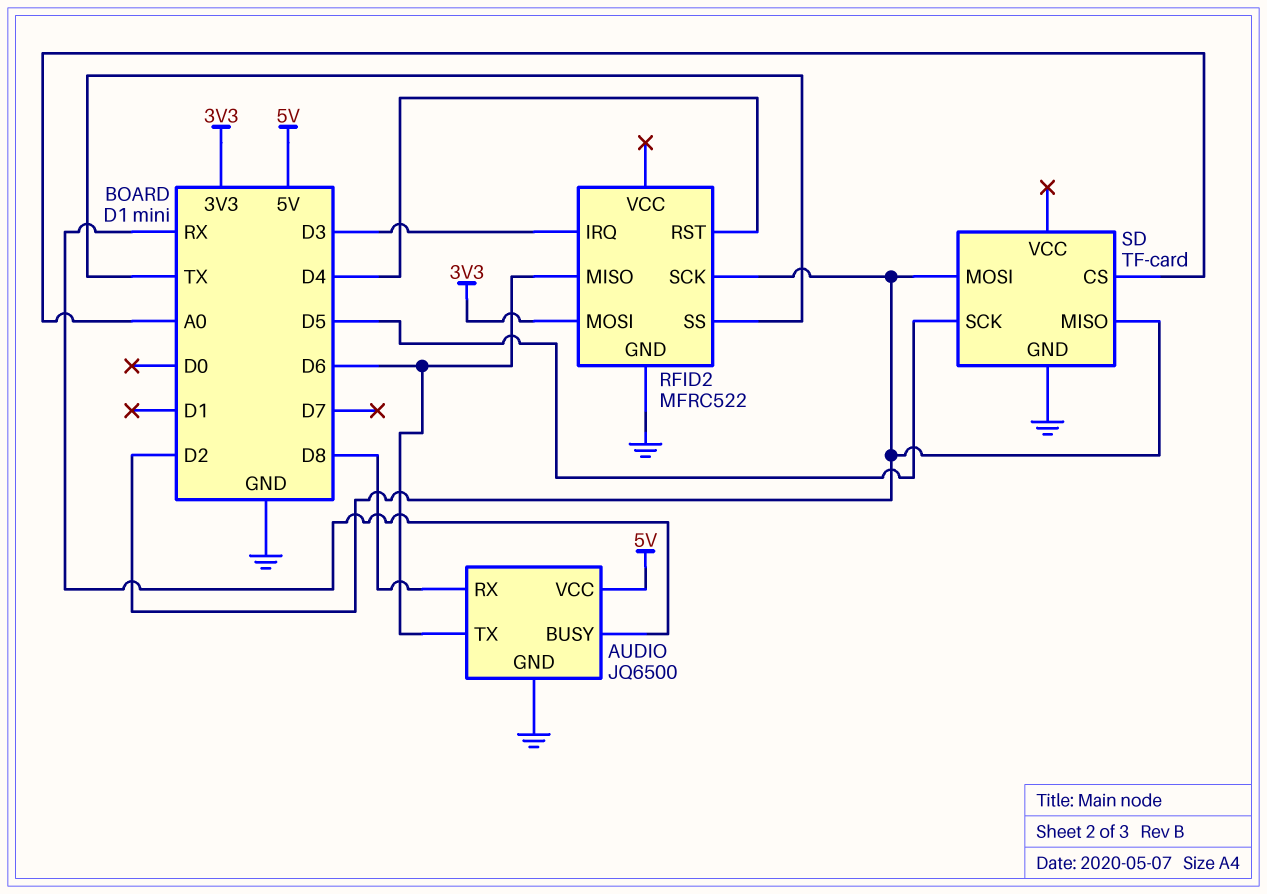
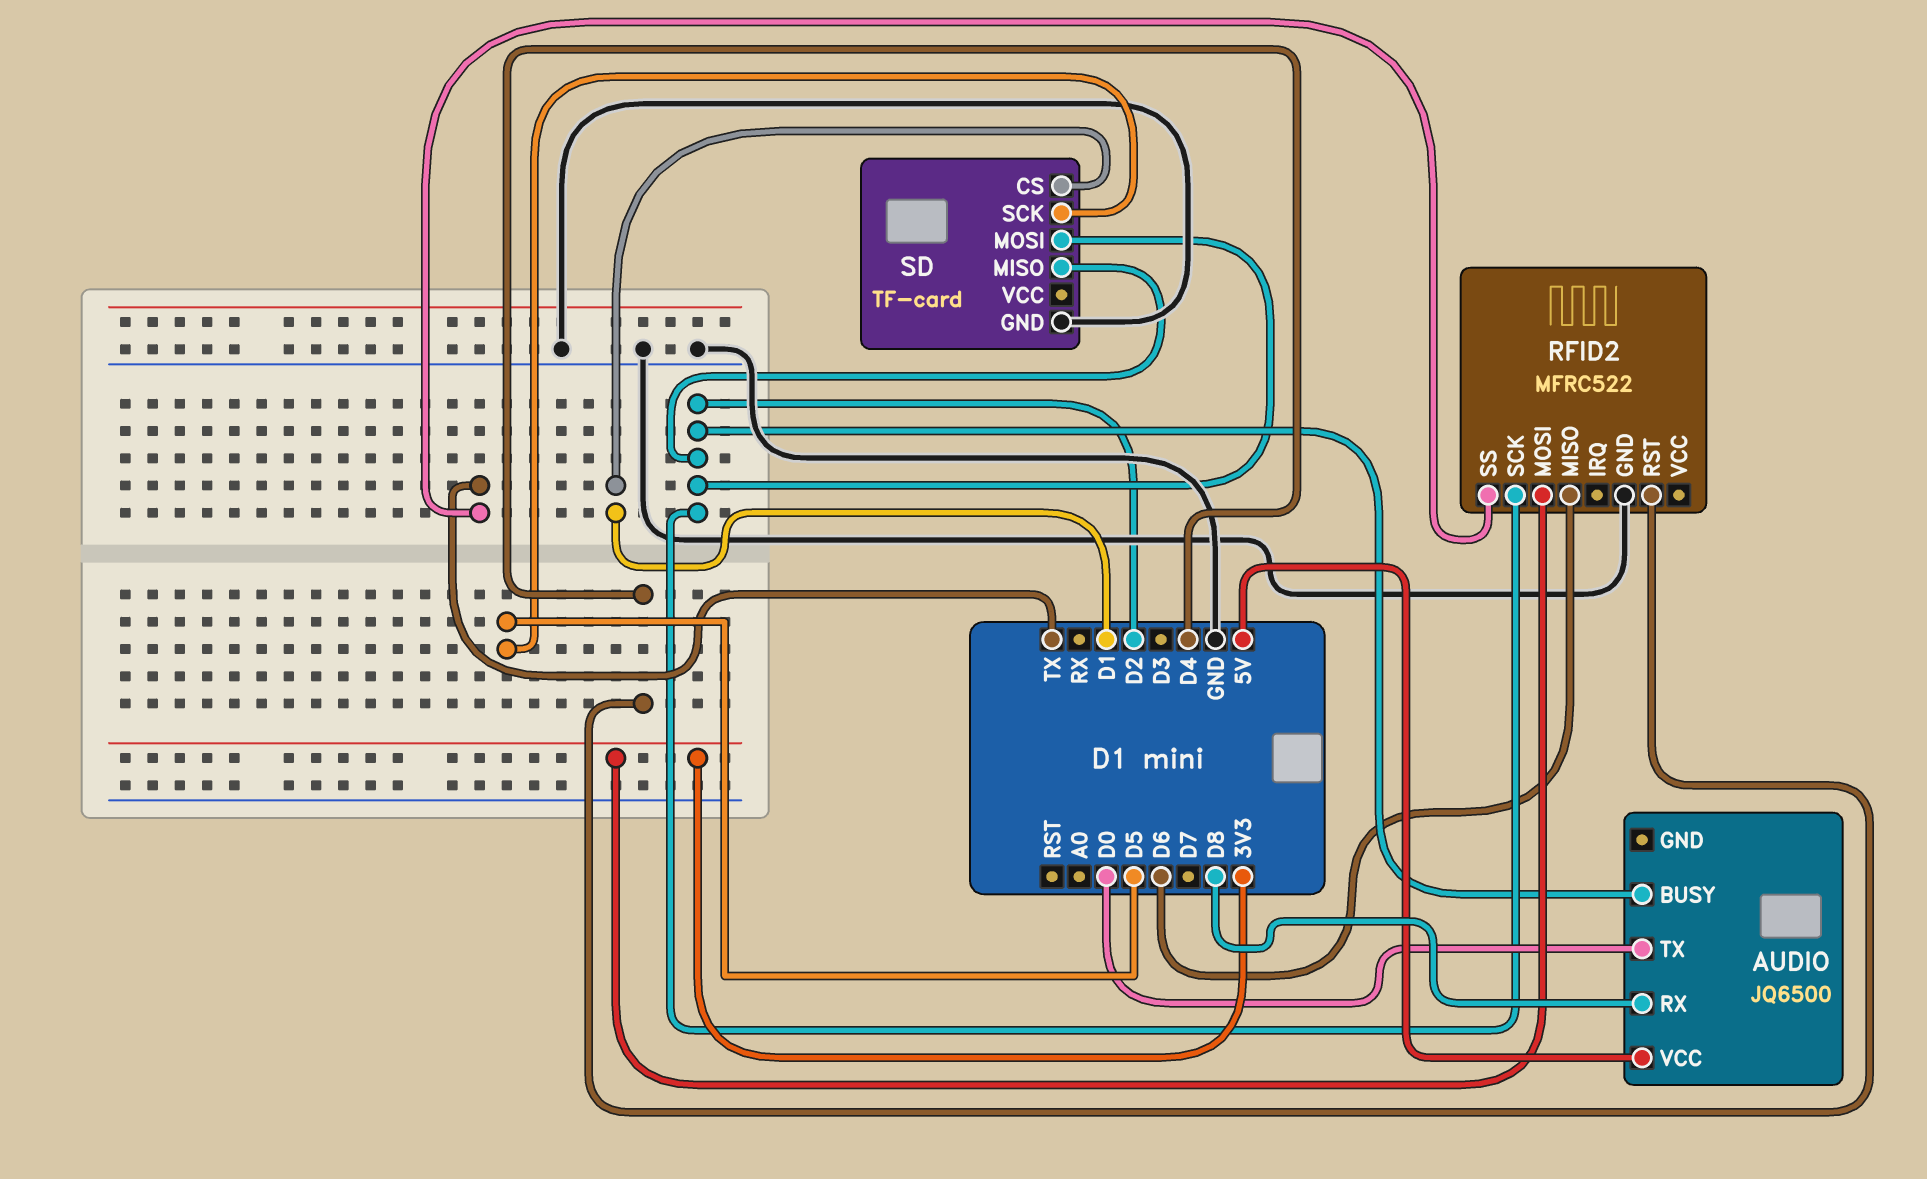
AUDIO pin BUSY: RX -> D2
AUDIO pin GND: GND -> none
AUDIO pin TX: D6 -> D0
RFID2 pin IRQ: D3 -> none
SD pin CS: A0 -> D1

